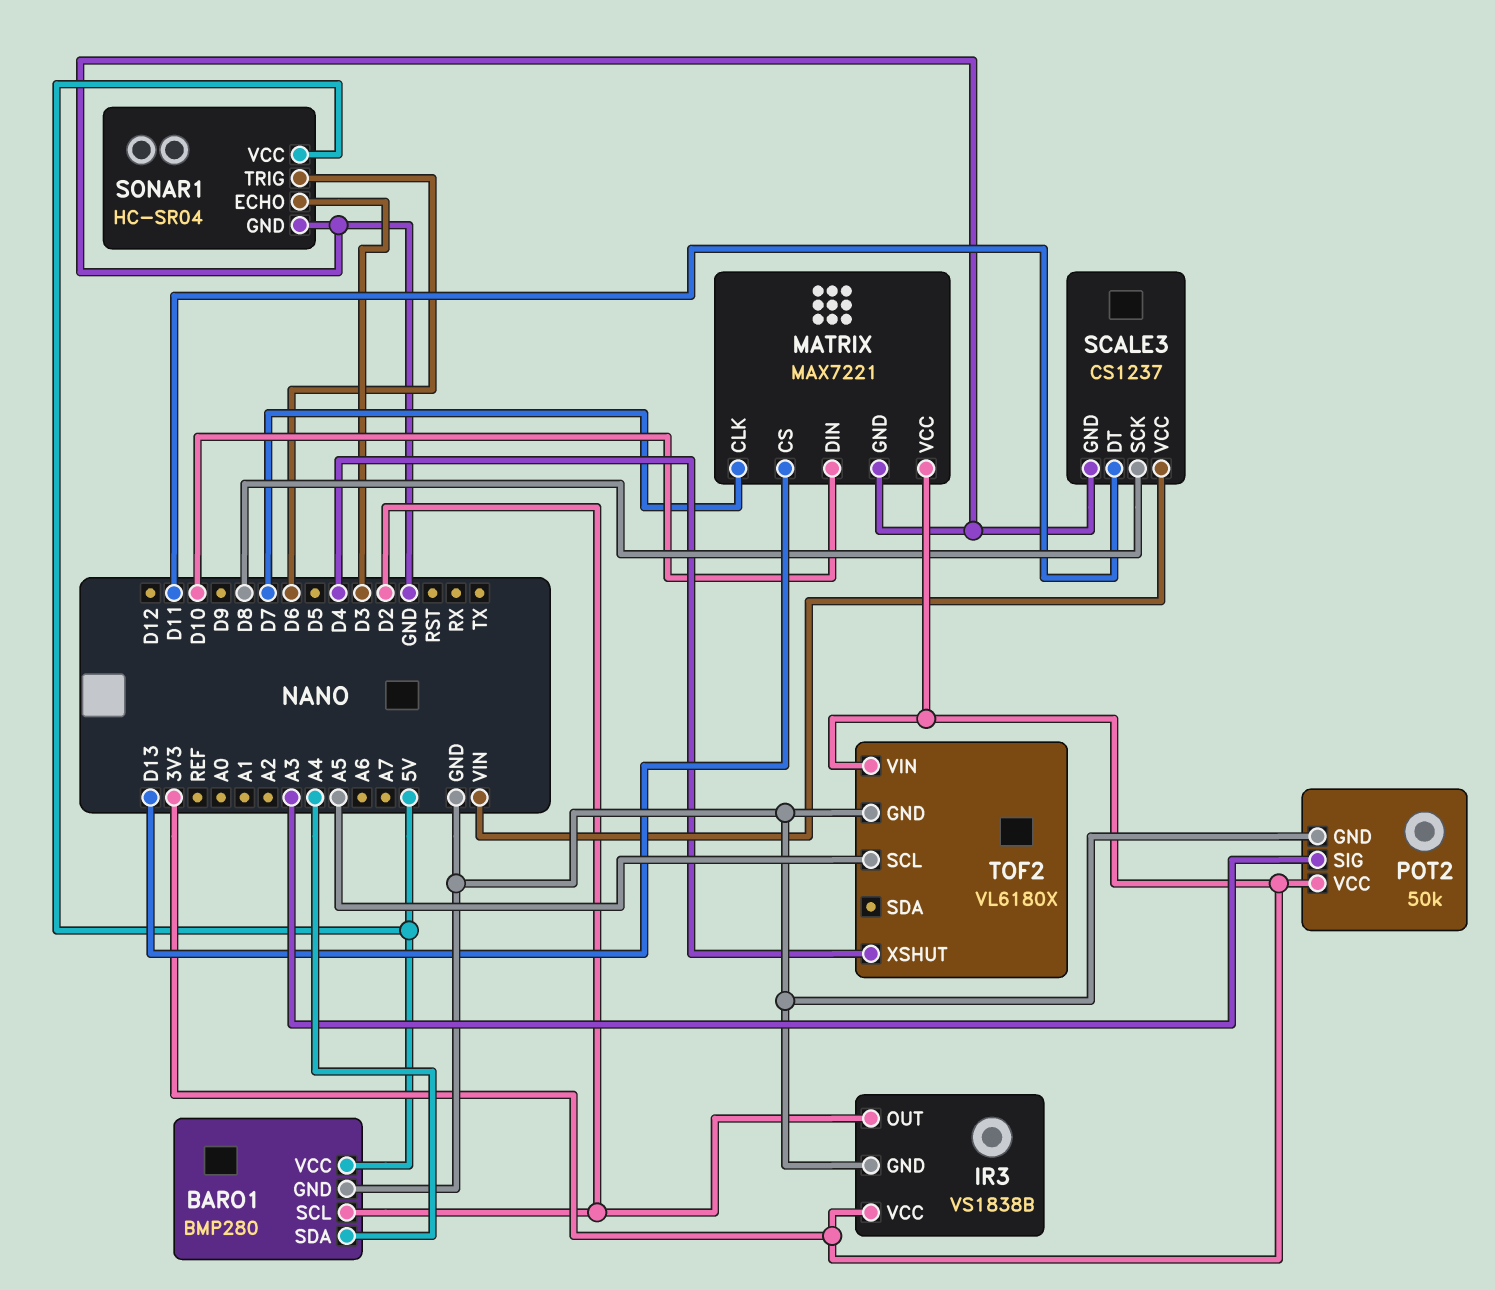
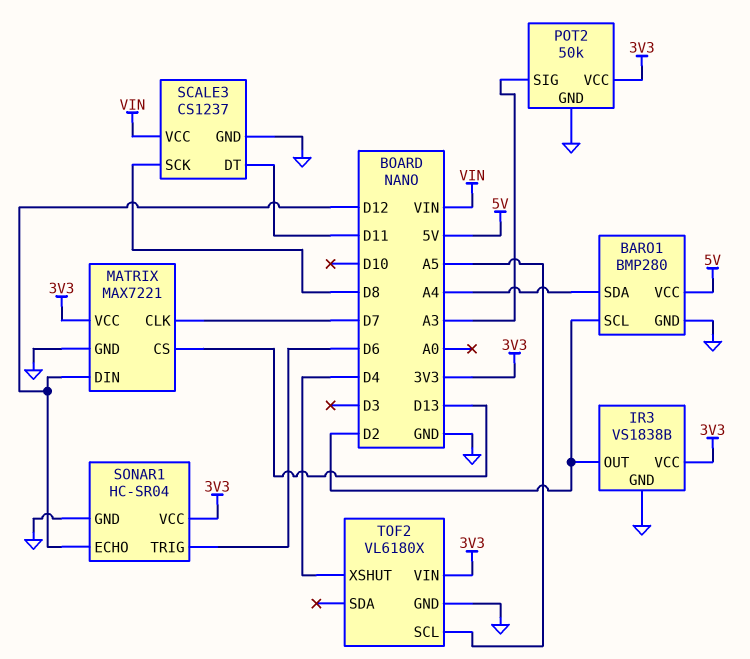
MATRIX pin DIN: D10 -> D12
SONAR1 pin ECHO: D3 -> D12
SONAR1 pin VCC: 5V -> 3V3

